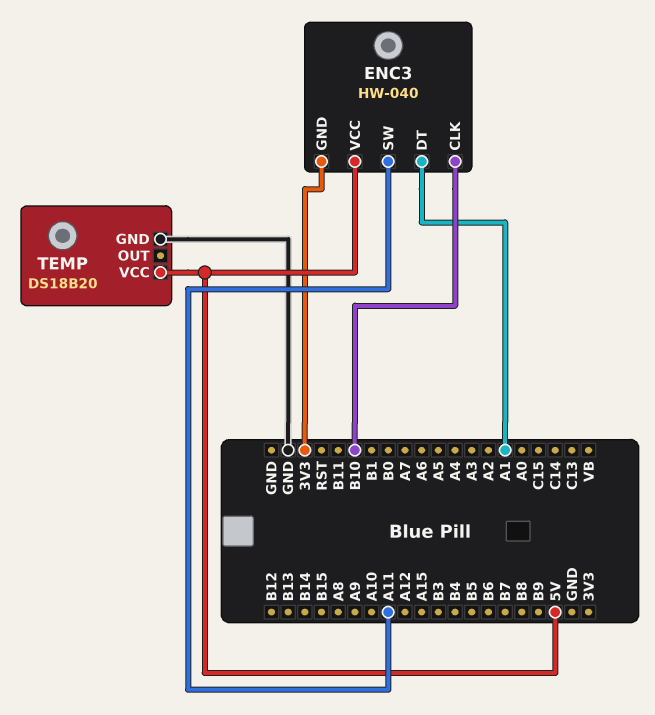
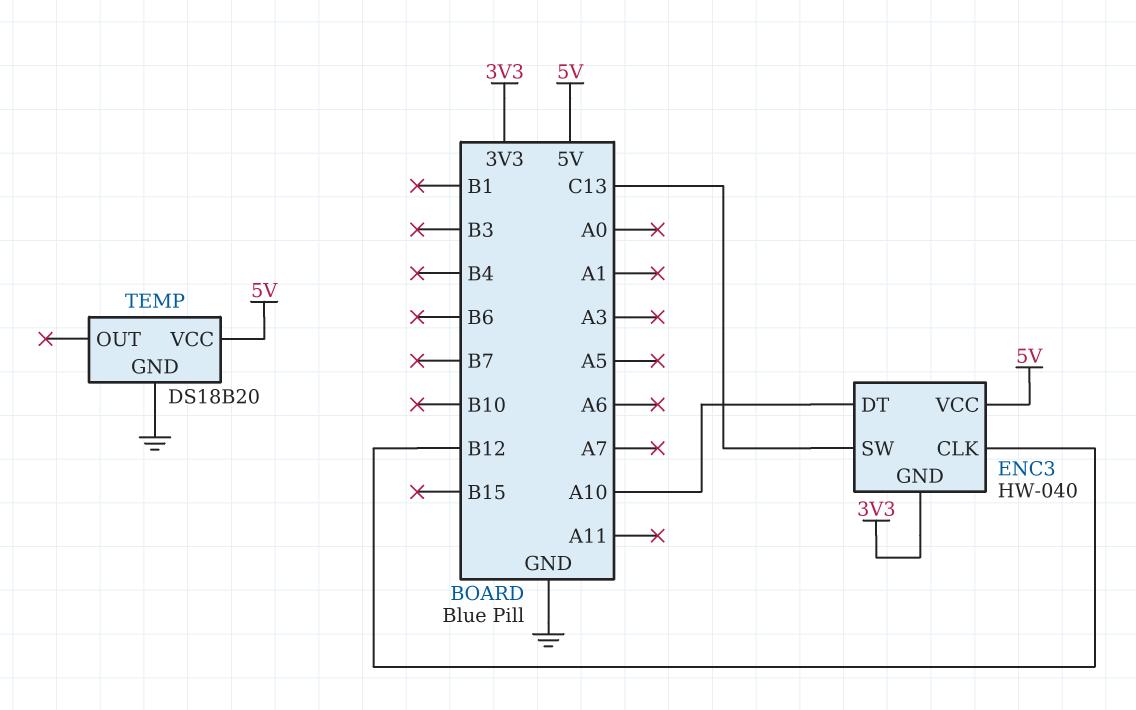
ENC3 pin CLK: B10 -> B12
ENC3 pin DT: A1 -> A10
ENC3 pin SW: A11 -> C13

